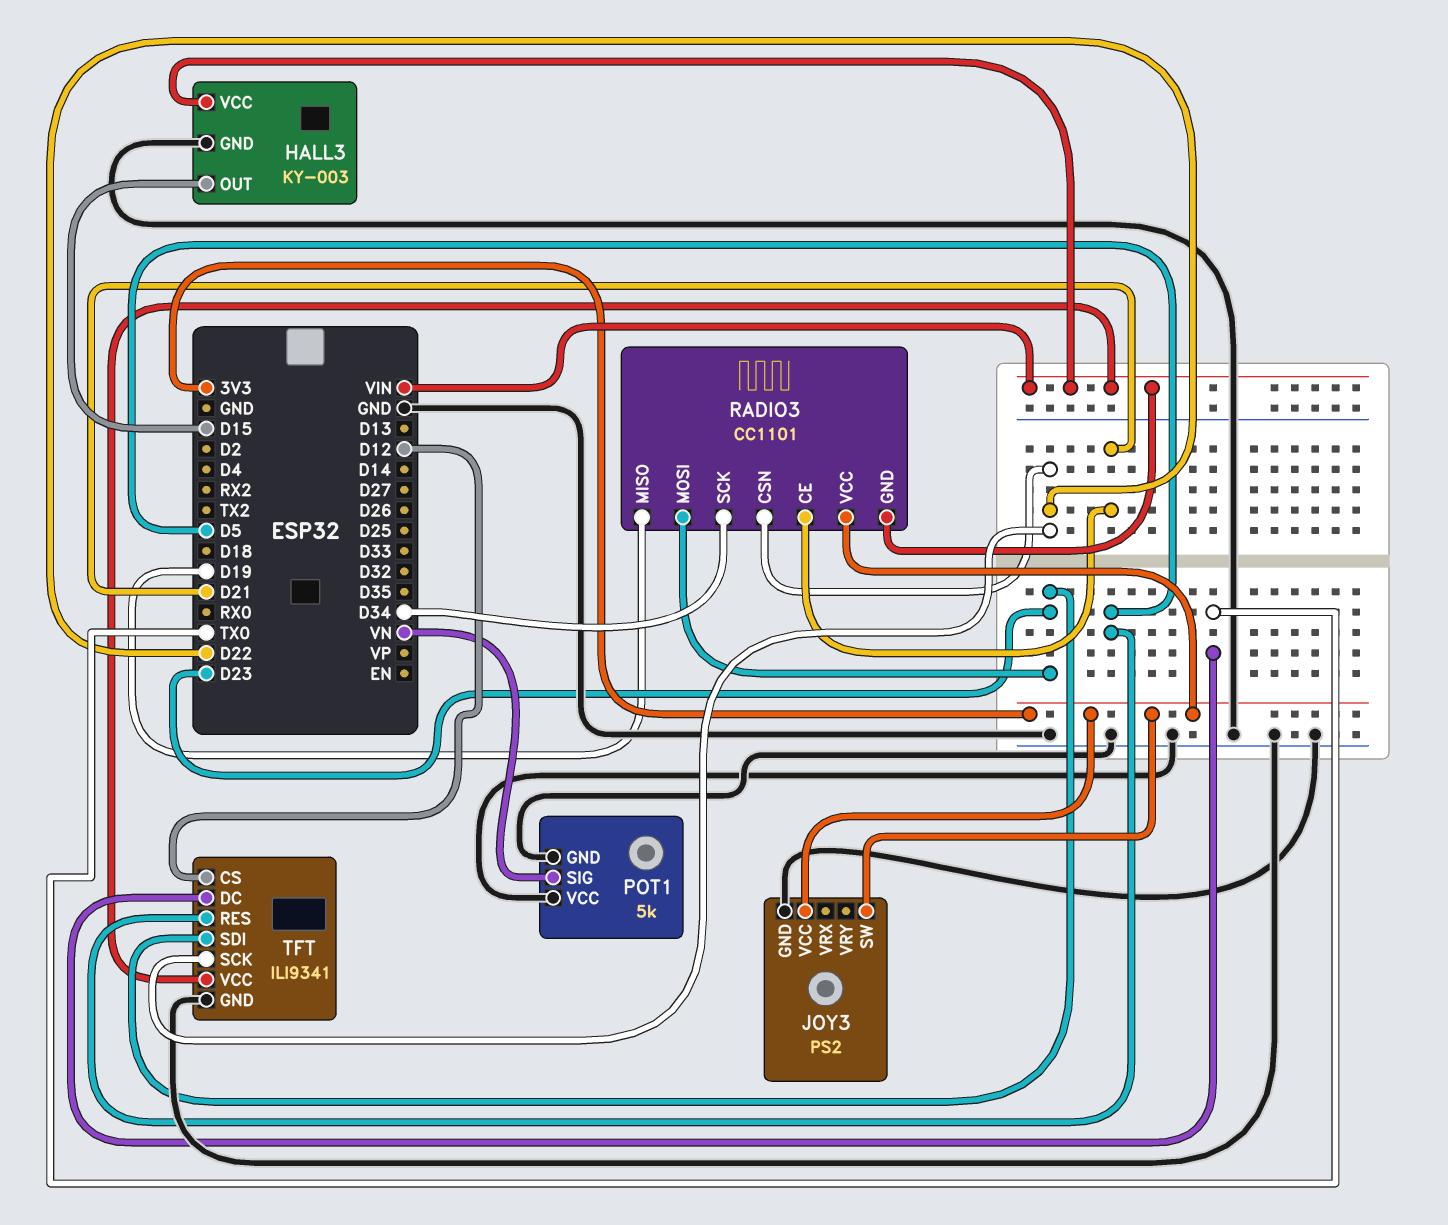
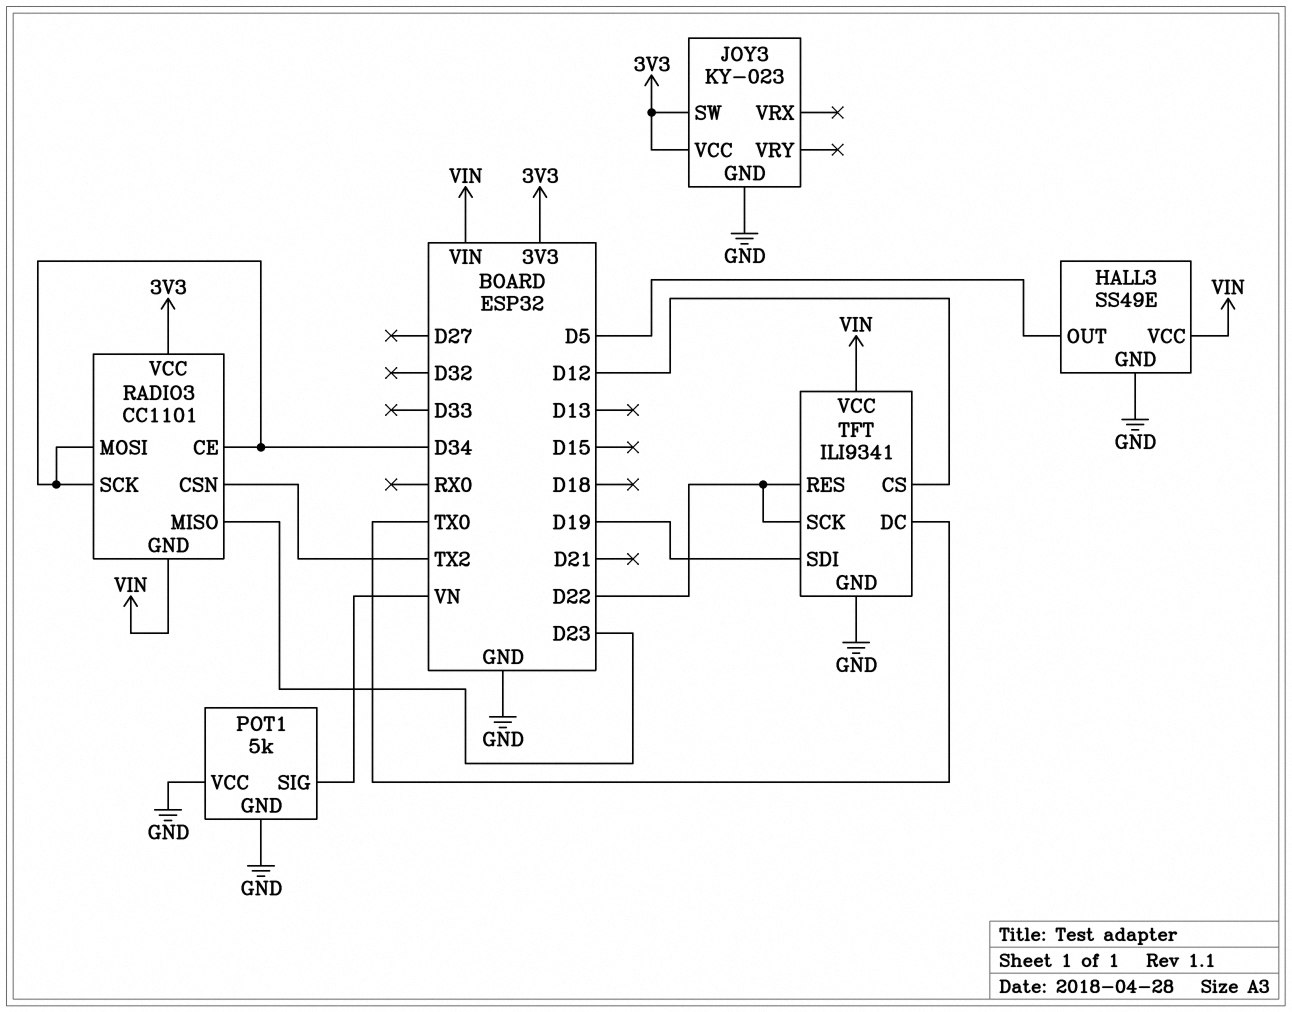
HALL3: KY-003 -> SS49E
HALL3 pin OUT: D15 -> D5
JOY3: PS2 -> KY-023
RADIO3 pin CE: D21 -> D34
RADIO3 pin CSN: D22 -> TX2
RADIO3 pin MISO: D19 -> D23
RADIO3 pin MOSI: D23 -> D34
TFT pin RES: D5 -> D22
TFT pin SDI: D23 -> D19

